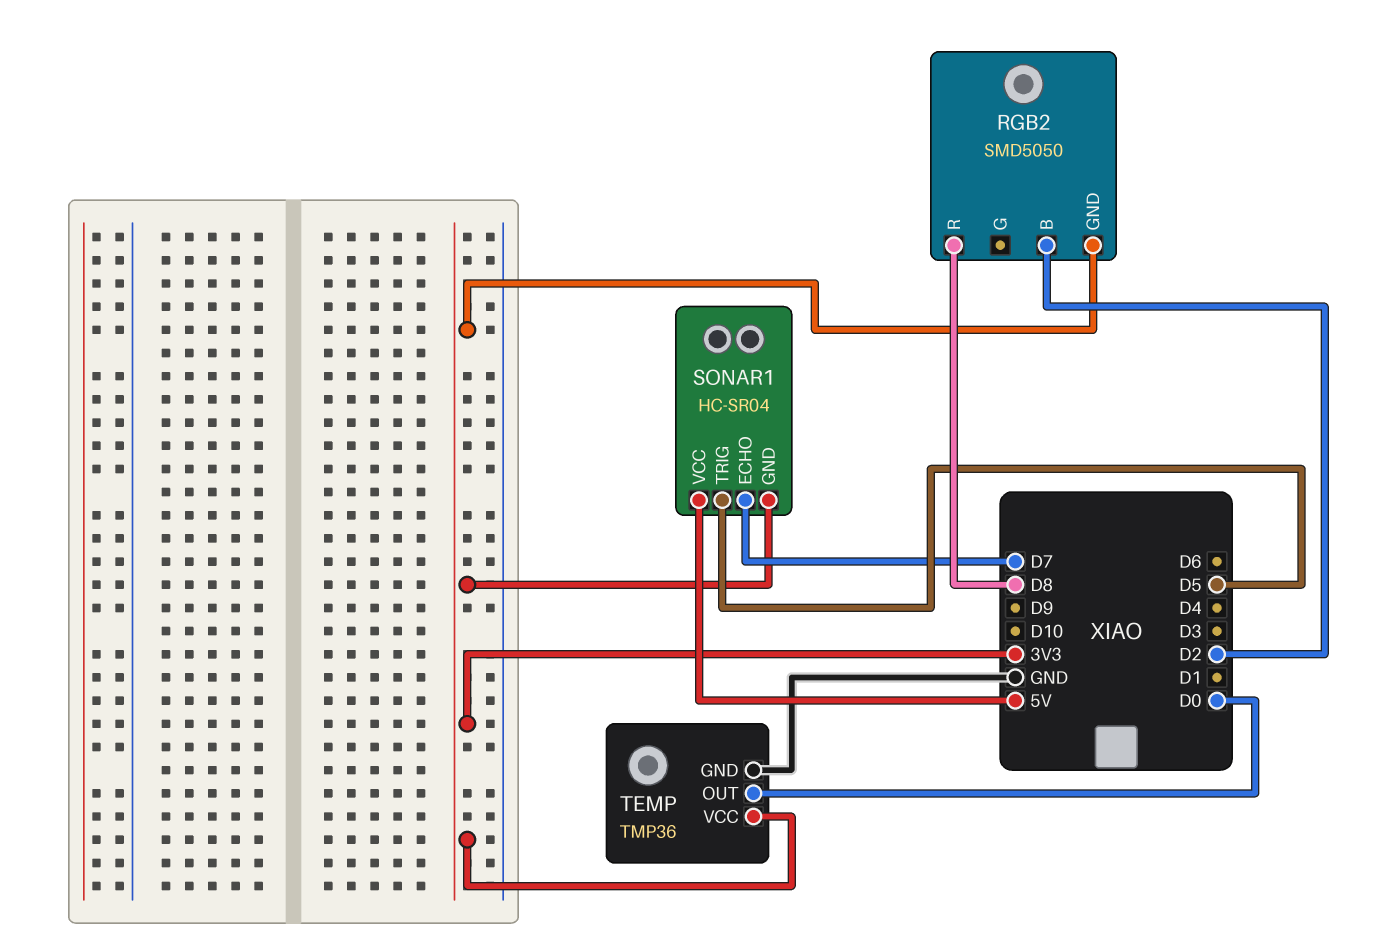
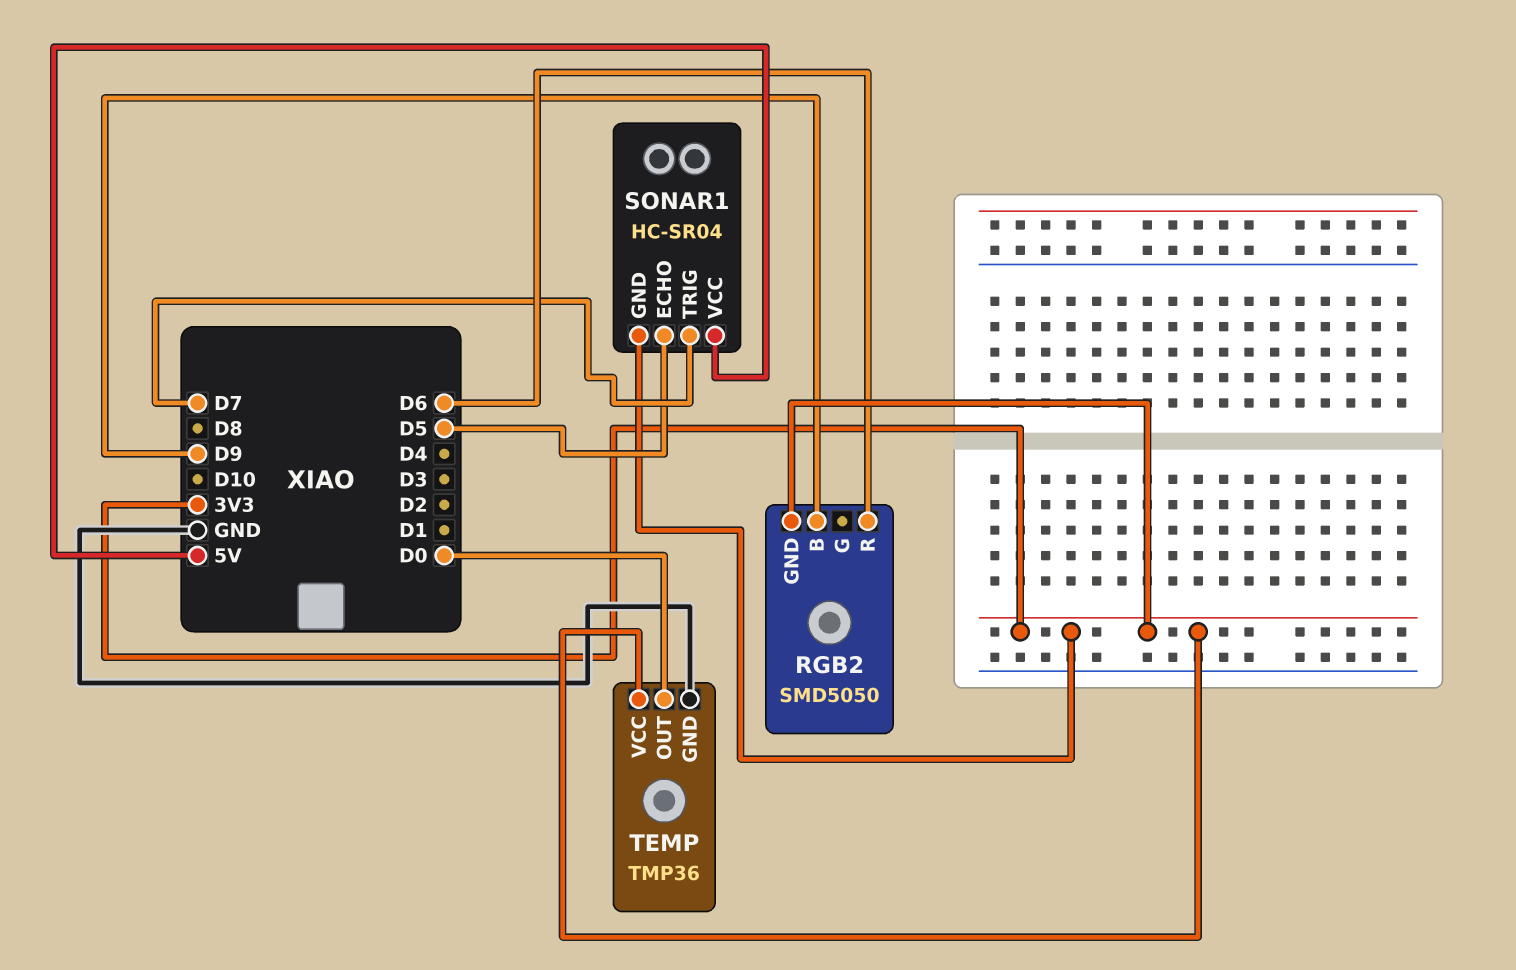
RGB2 pin B: D2 -> D9
RGB2 pin R: D8 -> D6
SONAR1 pin ECHO: D7 -> D5
SONAR1 pin TRIG: D5 -> D7

